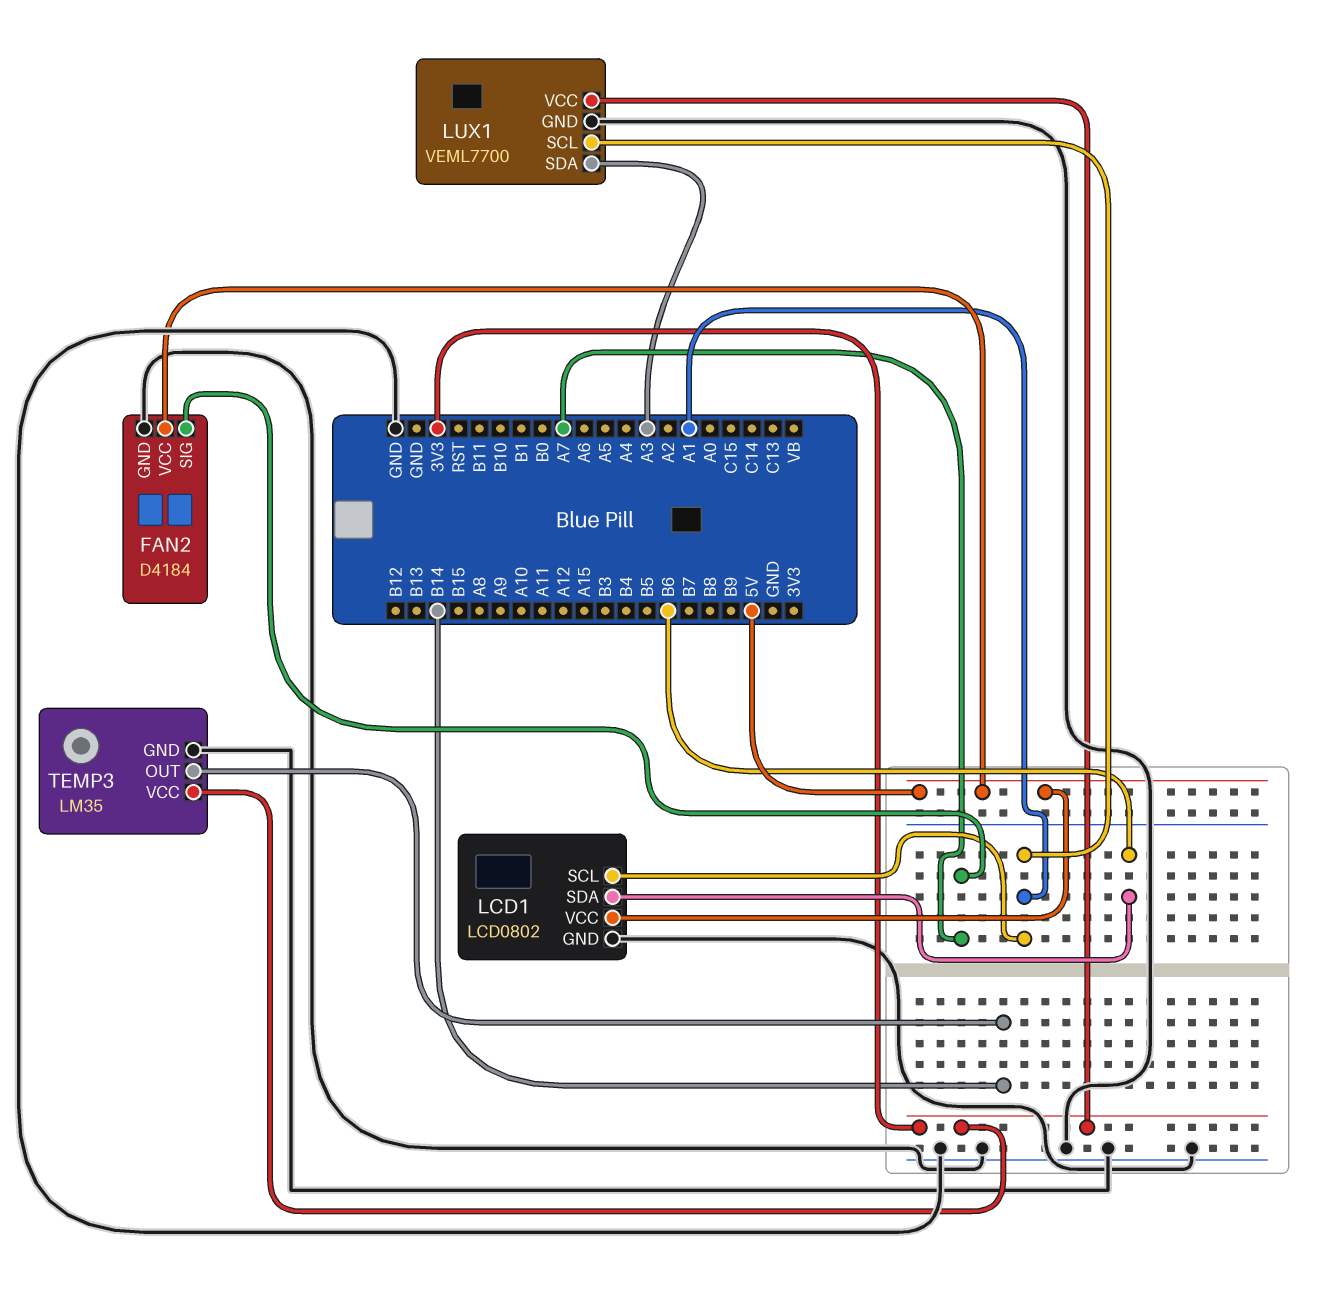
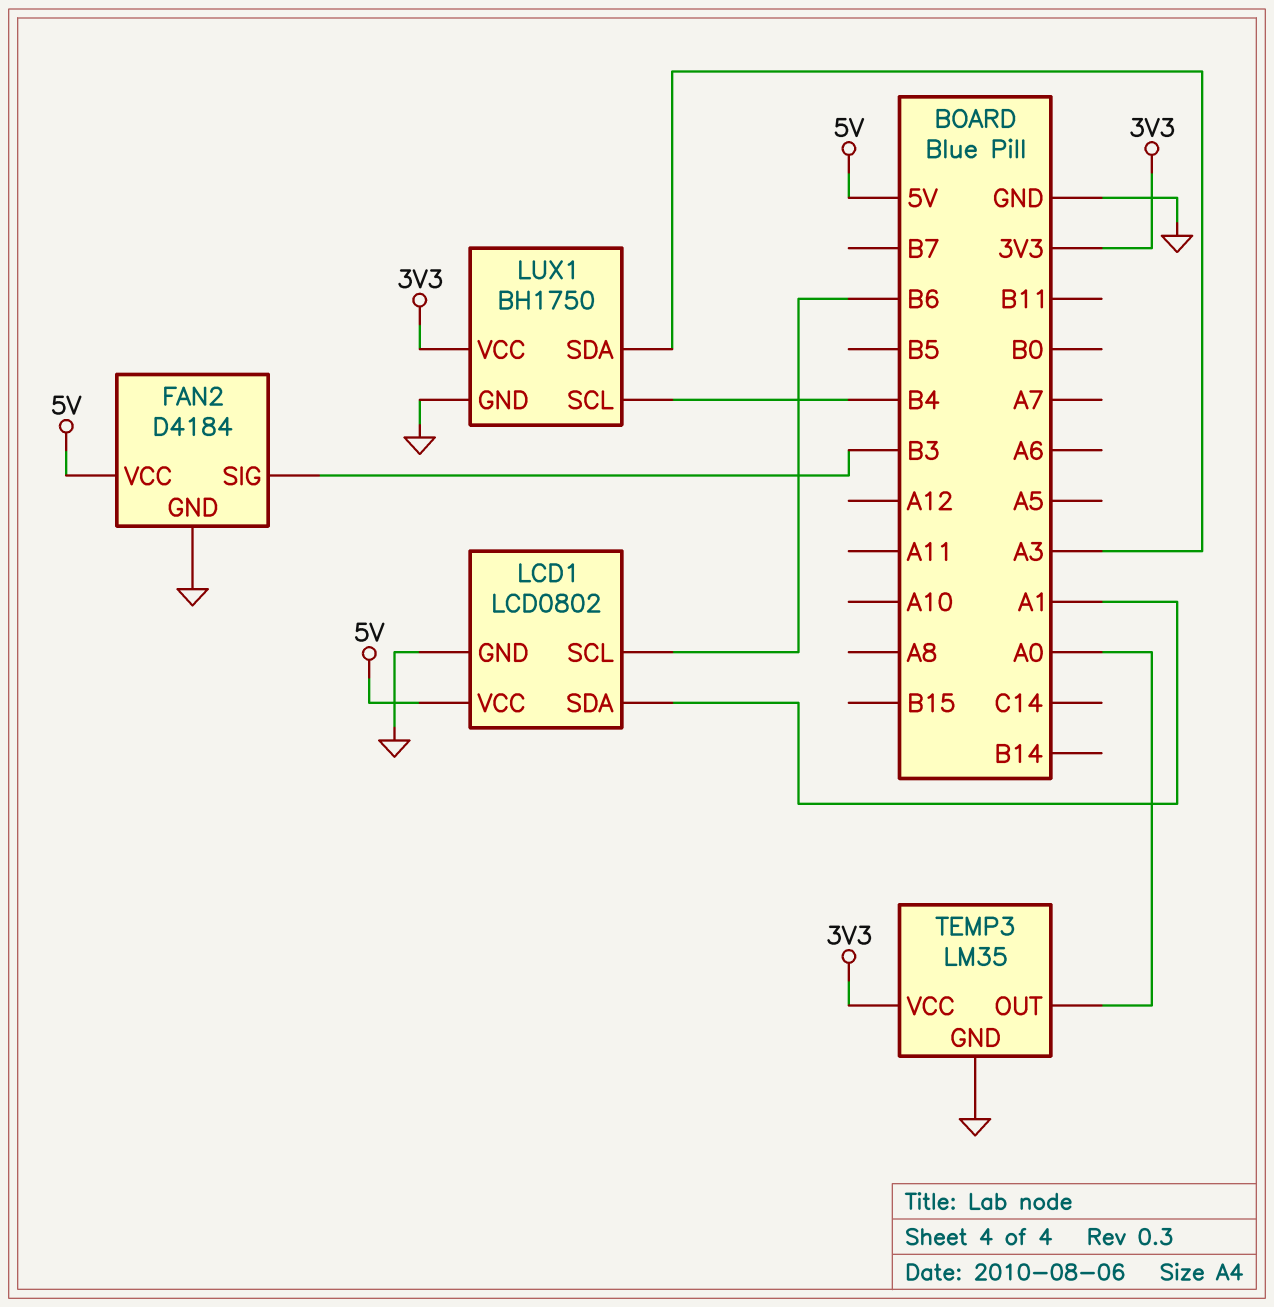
FAN2 pin SIG: A7 -> B3
LCD1 pin SCL: A1 -> B6
LCD1 pin SDA: B6 -> A1
LUX1: VEML7700 -> BH1750
LUX1 pin SCL: A1 -> B4
TEMP3 pin OUT: B14 -> A0

